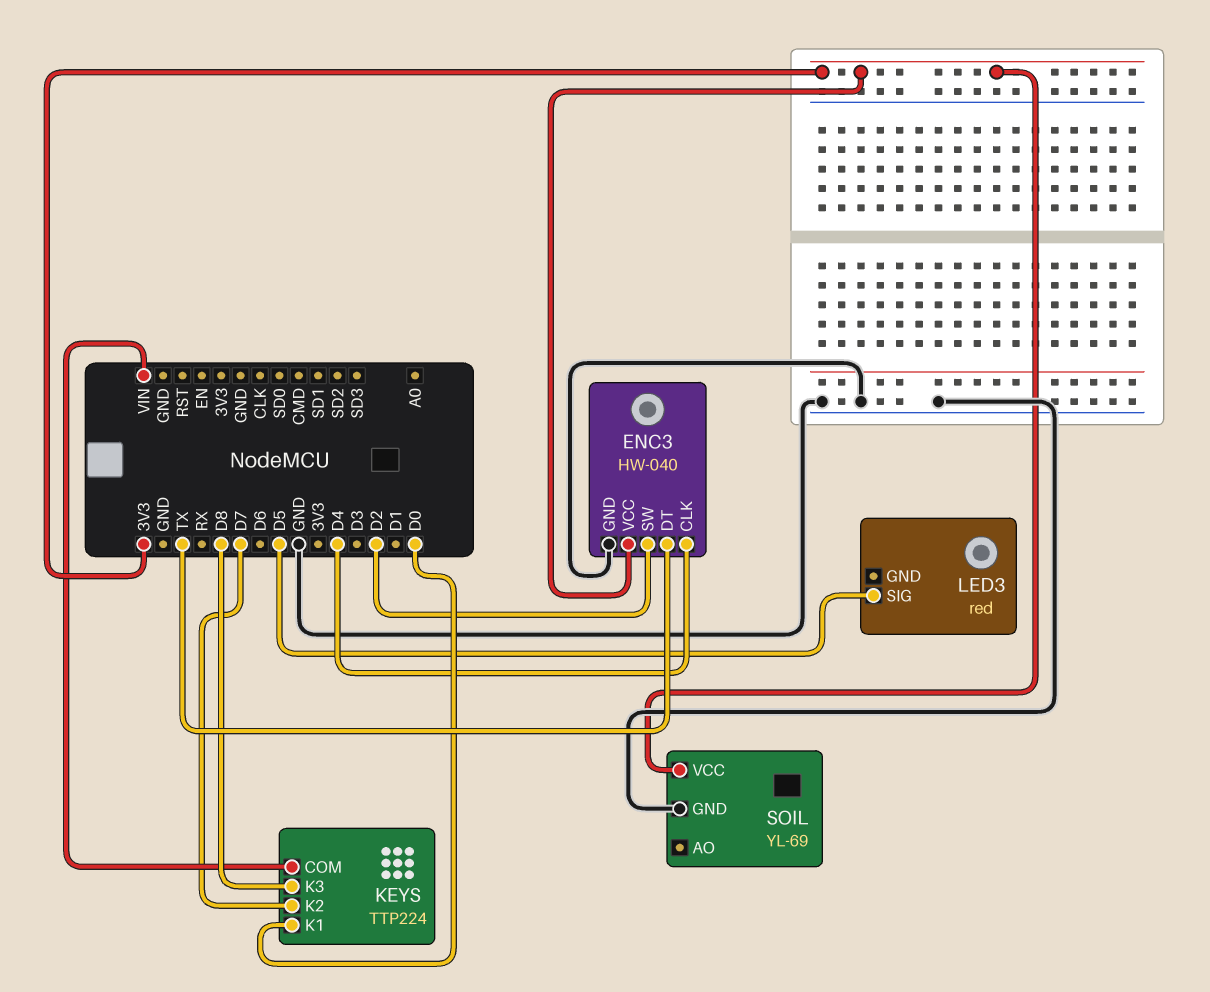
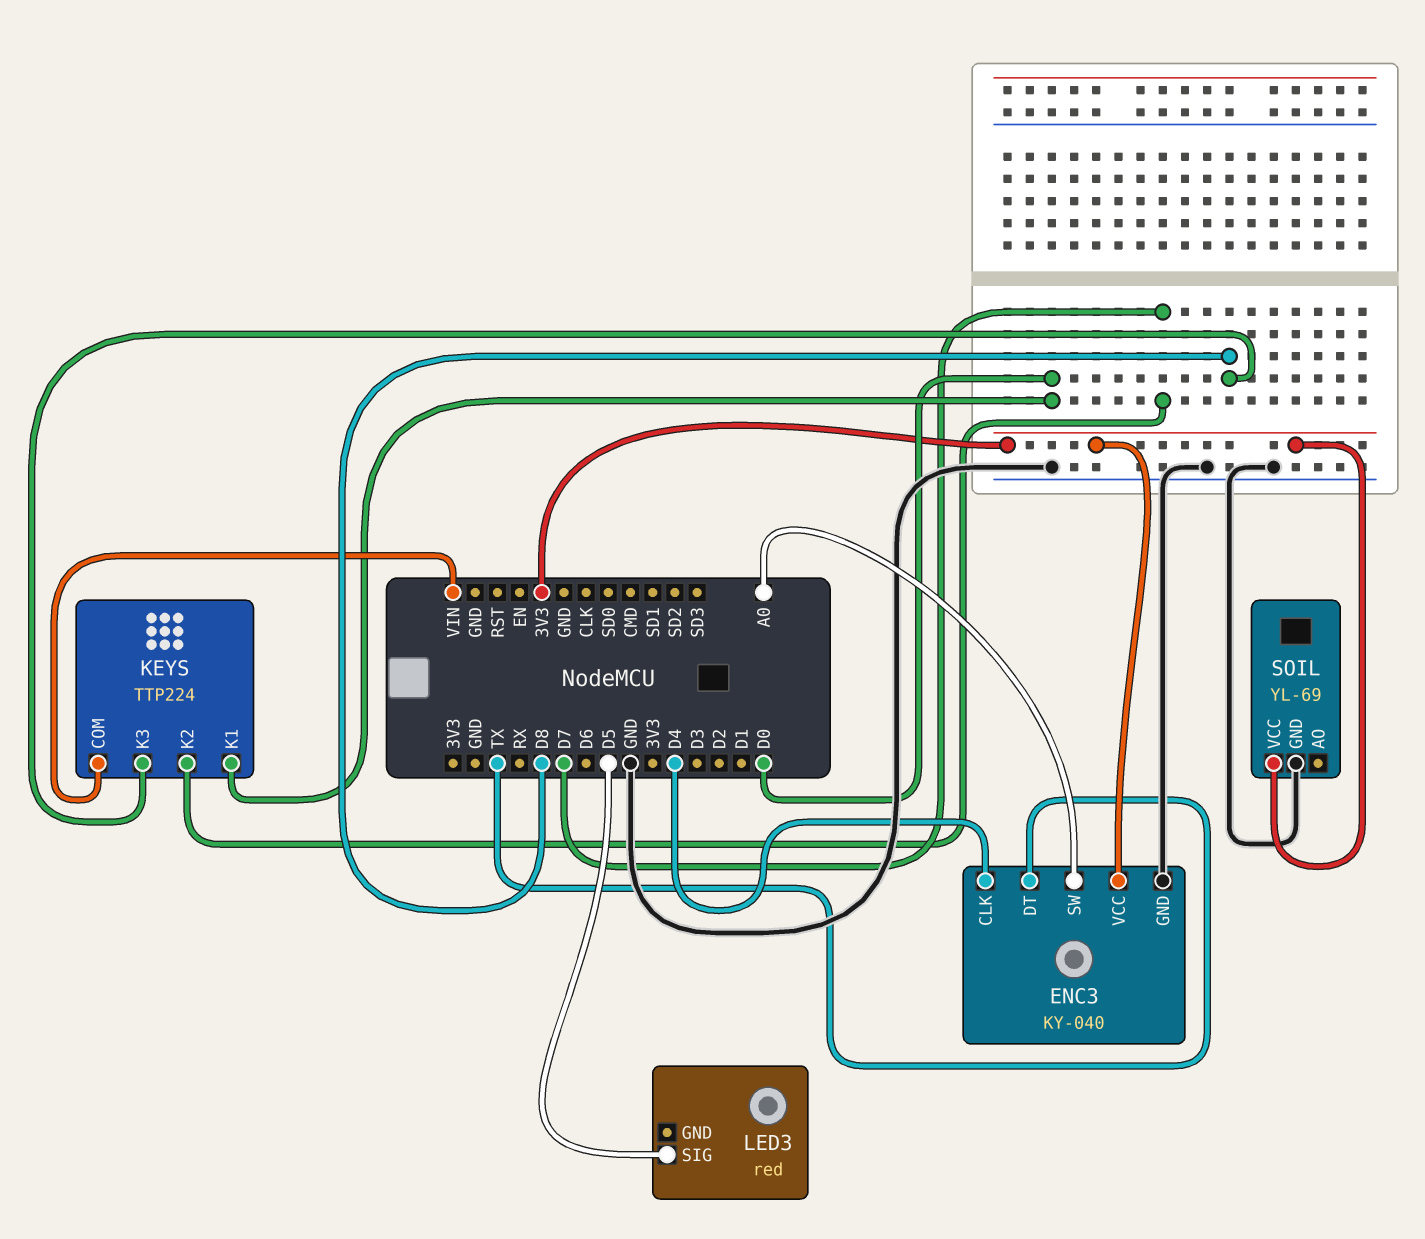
ENC3: HW-040 -> KY-040
ENC3 pin SW: D2 -> A0

